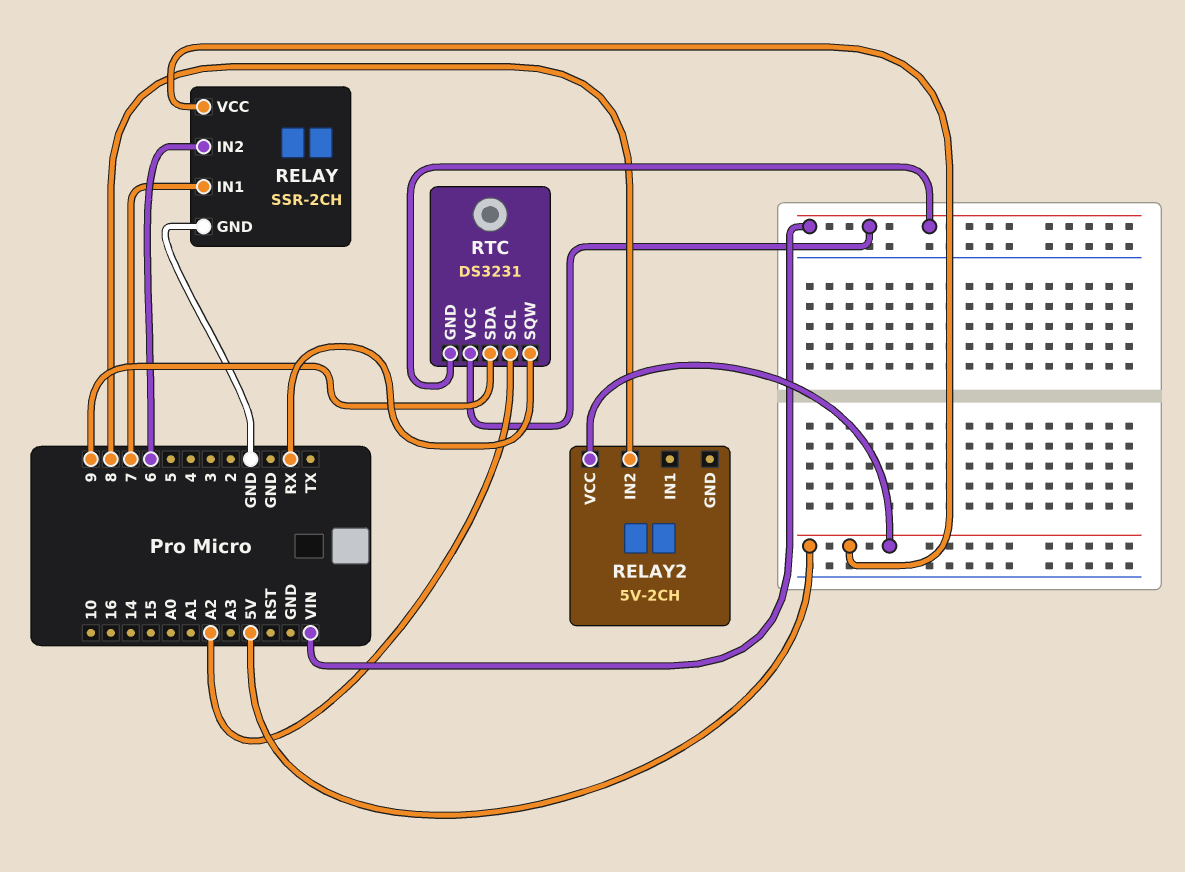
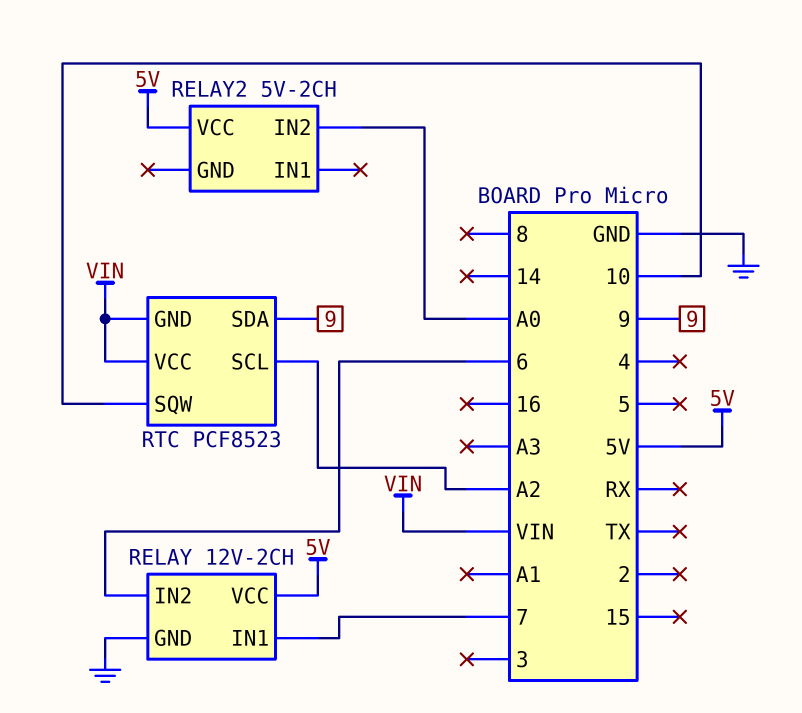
RELAY: SSR-2CH -> 12V-2CH
RELAY2 pin IN2: 8 -> A0
RTC: DS3231 -> PCF8523
RTC pin SQW: RX -> 10

